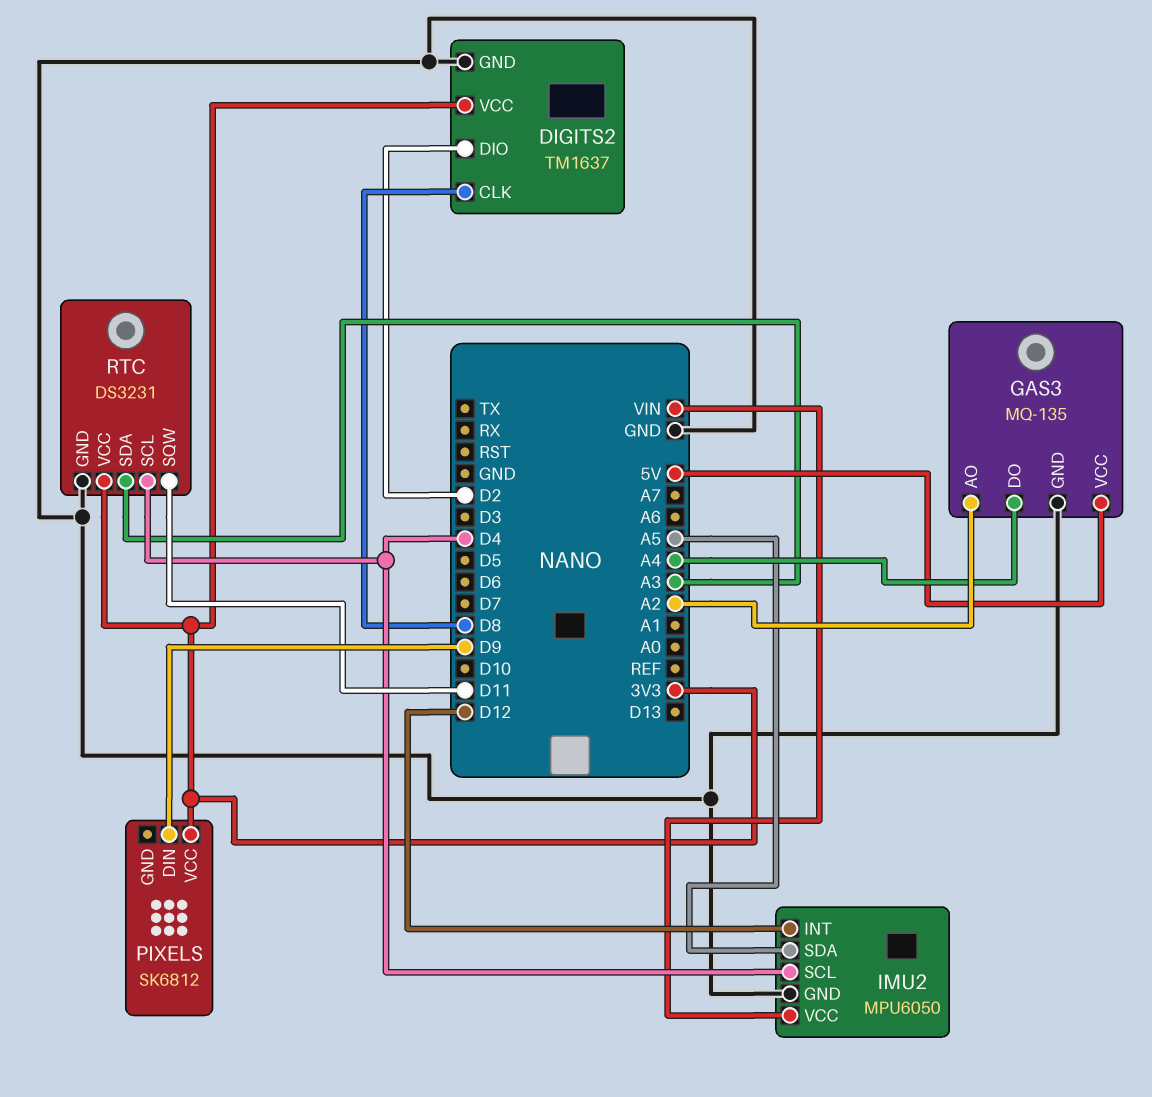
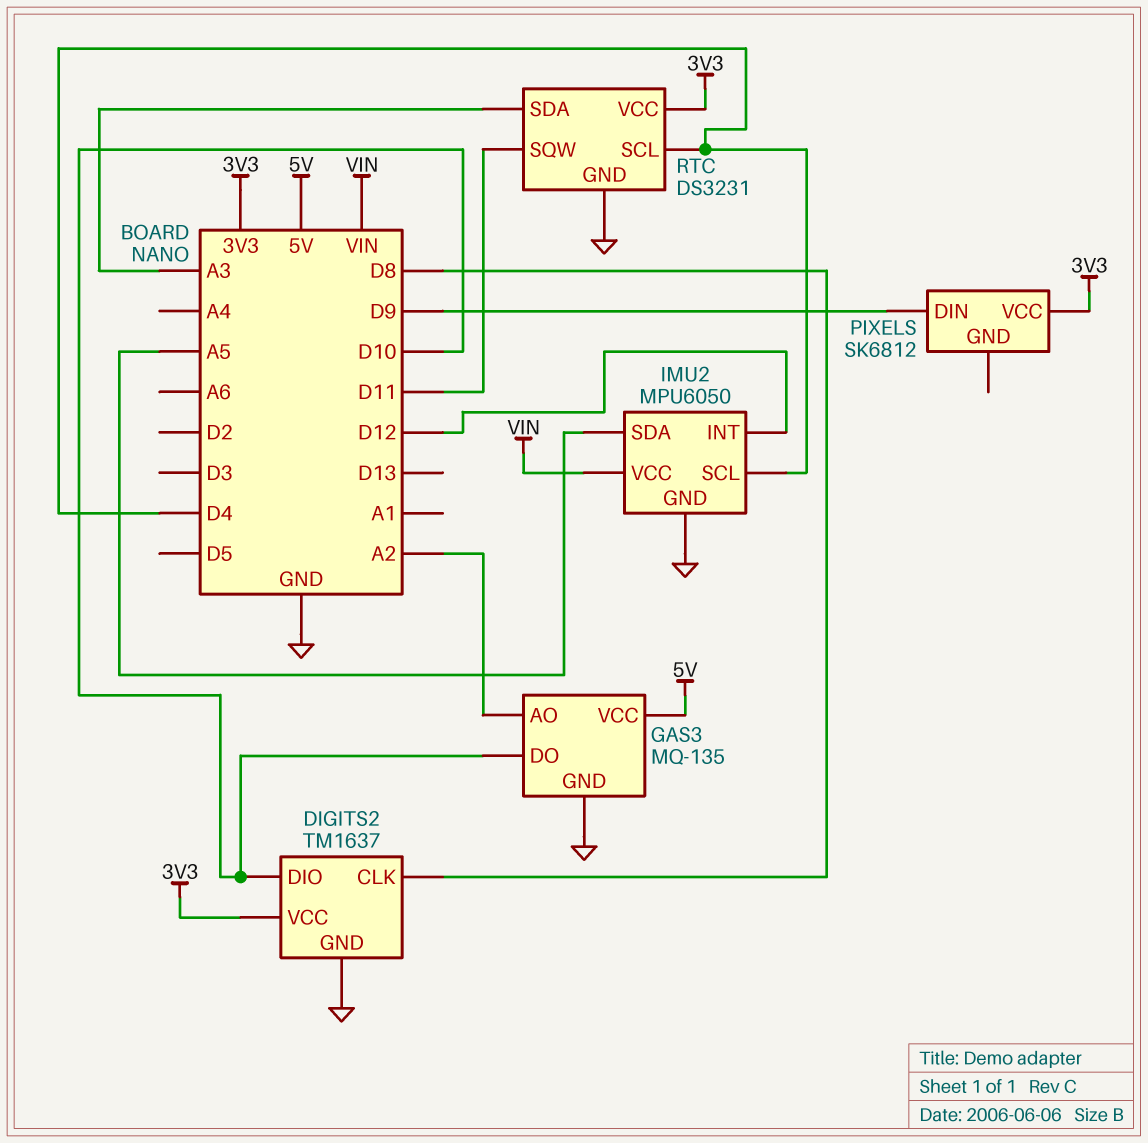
DIGITS2 pin DIO: D2 -> D10
GAS3 pin DO: A4 -> D10

